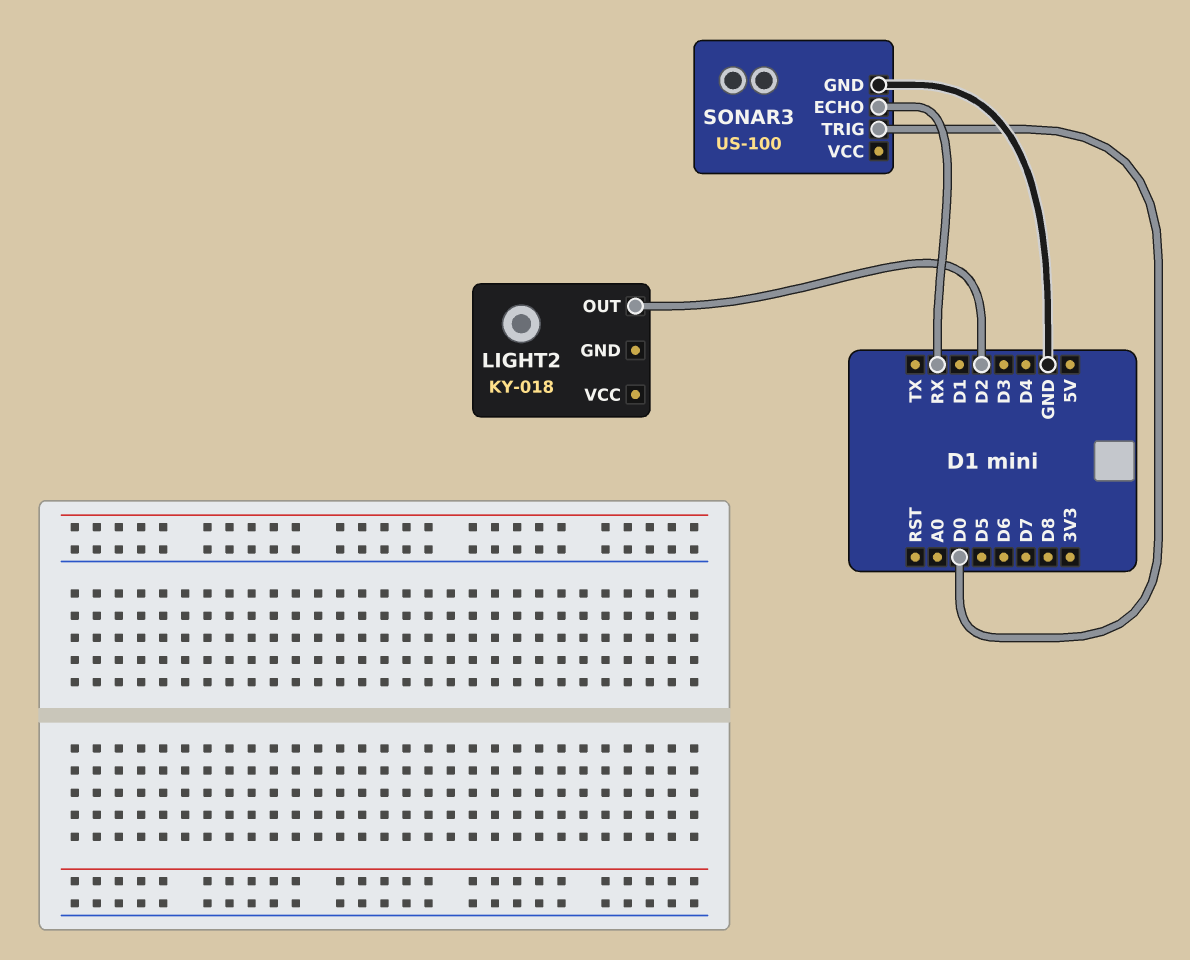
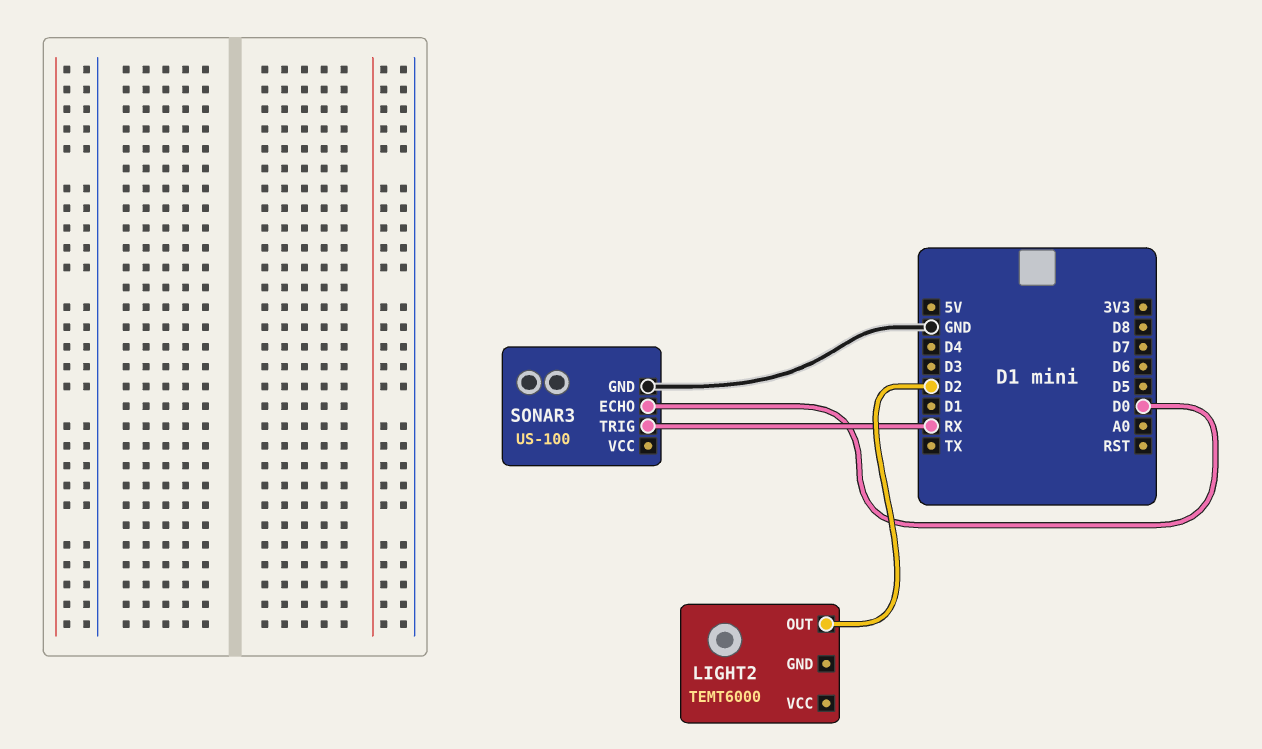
LIGHT2: KY-018 -> TEMT6000
SONAR3 pin ECHO: RX -> D0
SONAR3 pin TRIG: D0 -> RX

